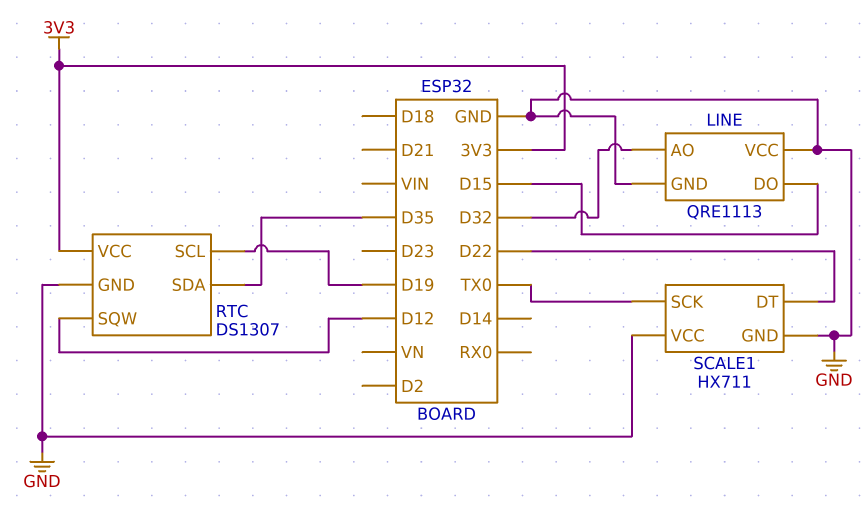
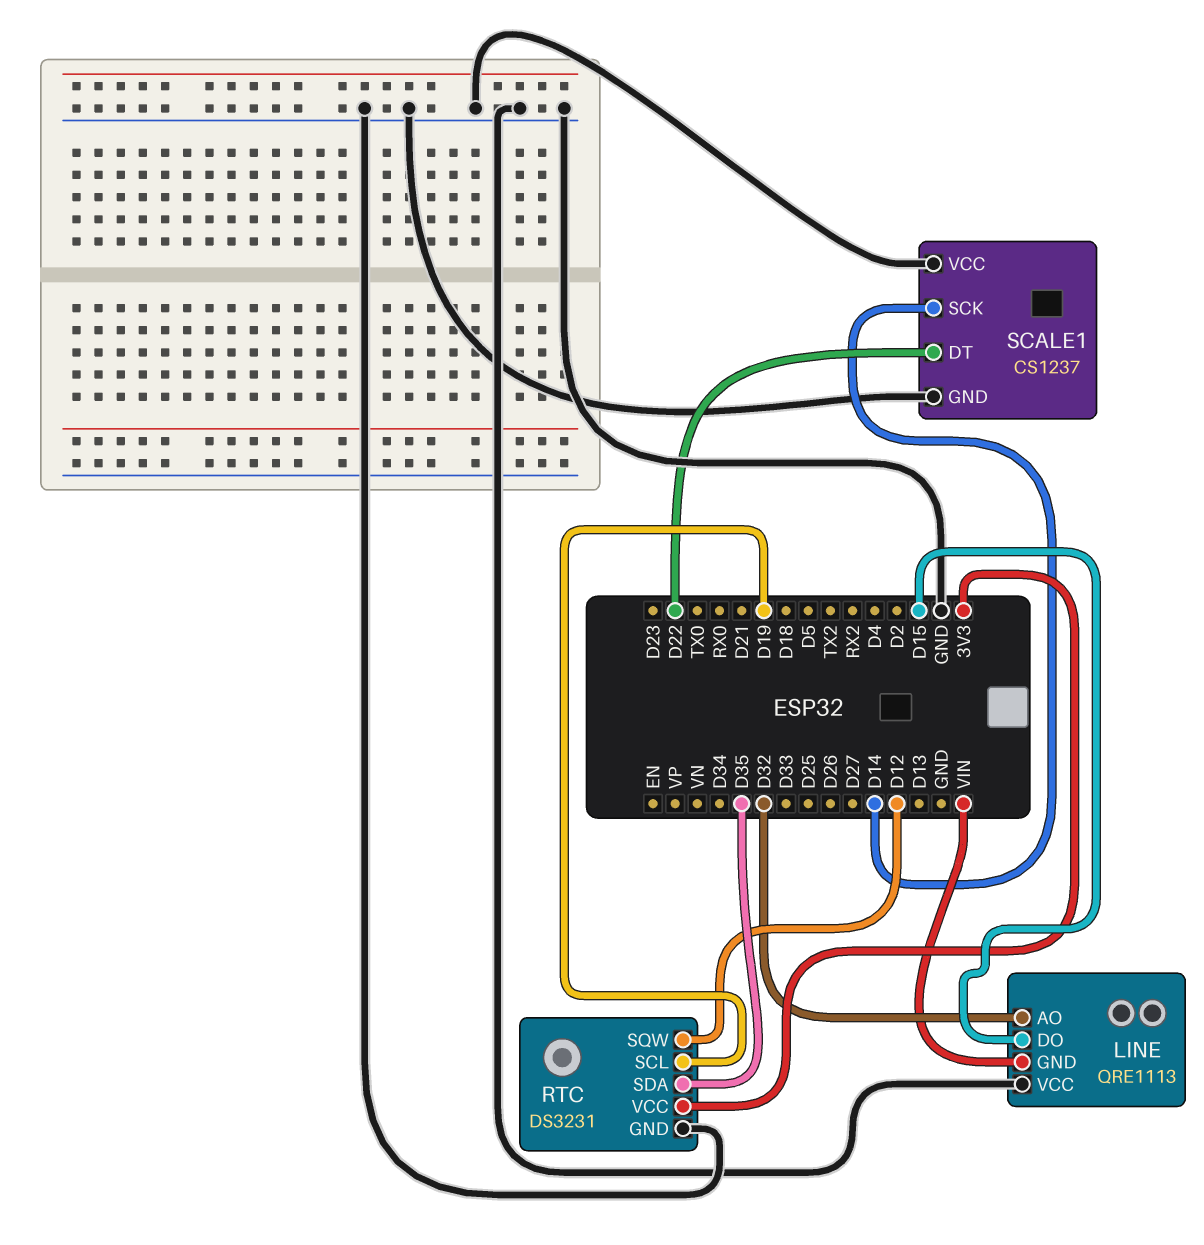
LINE pin GND: GND -> VIN
RTC: DS1307 -> DS3231
SCALE1: HX711 -> CS1237
SCALE1 pin SCK: TX0 -> D14

